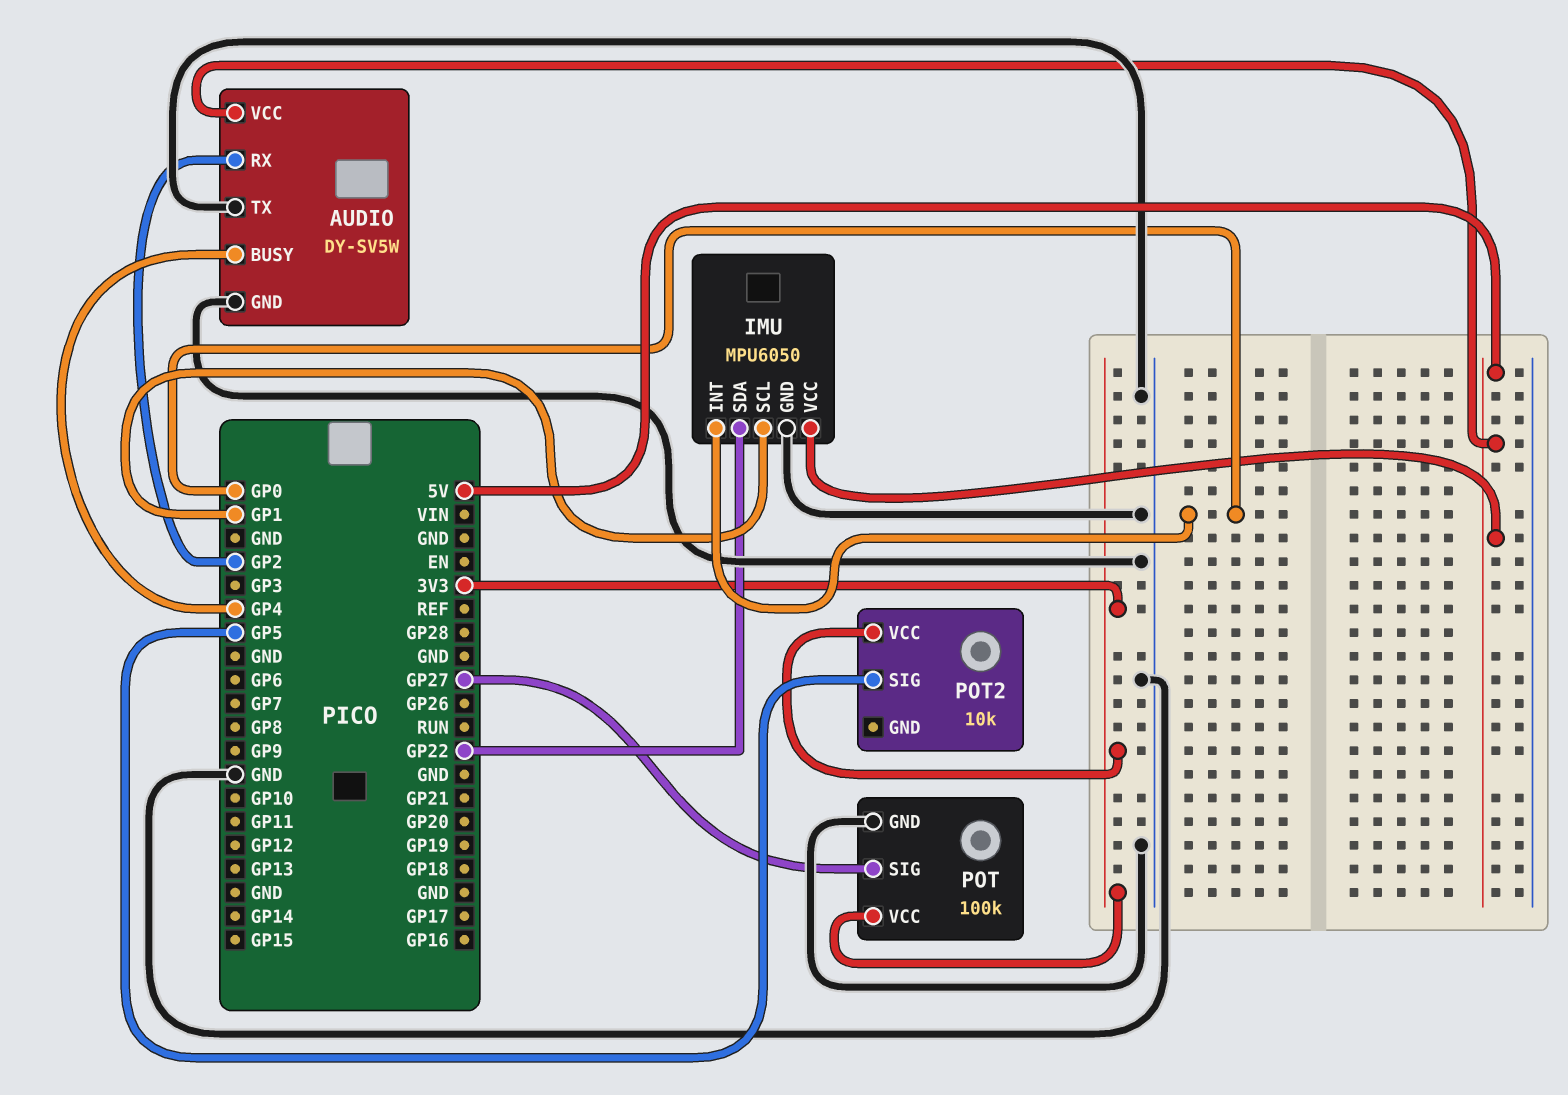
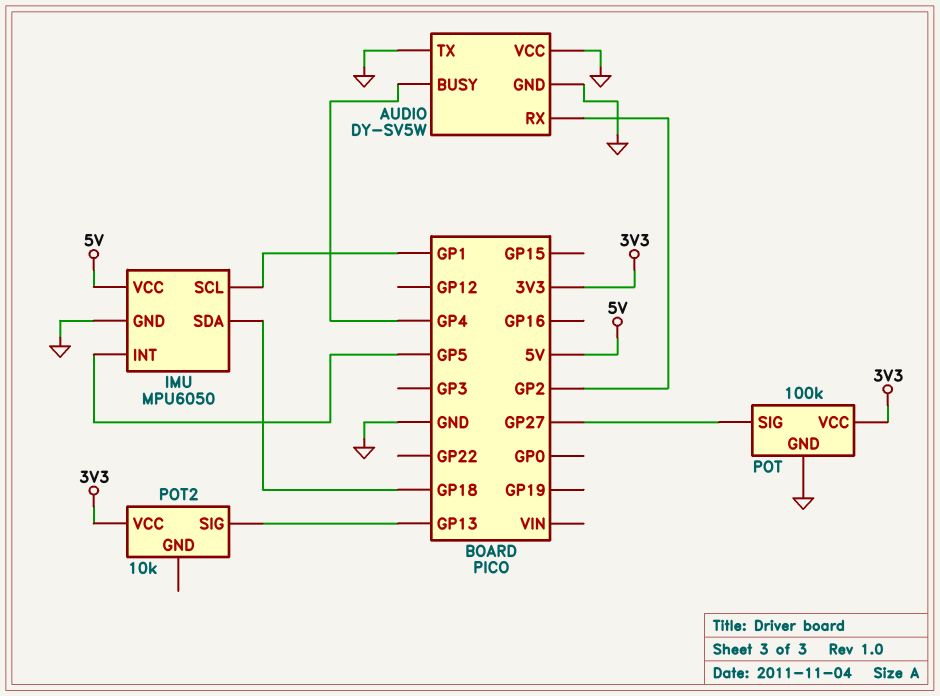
AUDIO pin VCC: 5V -> GND
IMU pin INT: GP0 -> GP5
IMU pin SDA: GP22 -> GP18
POT2 pin SIG: GP5 -> GP13

